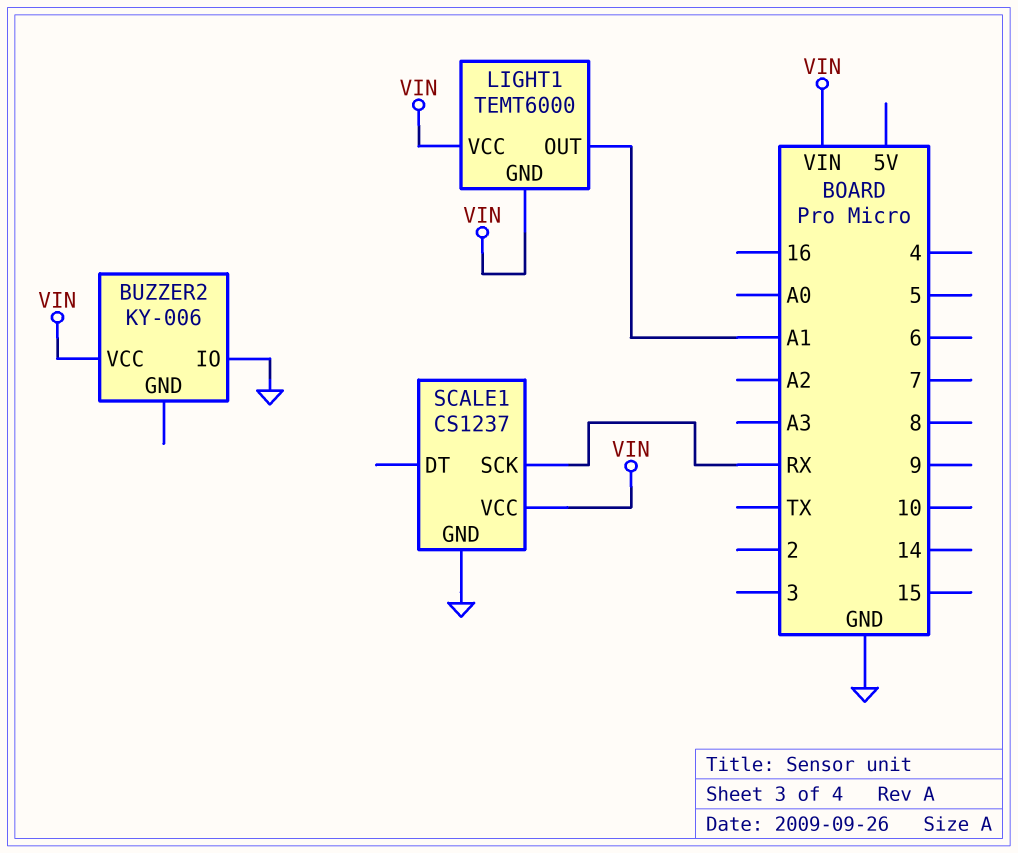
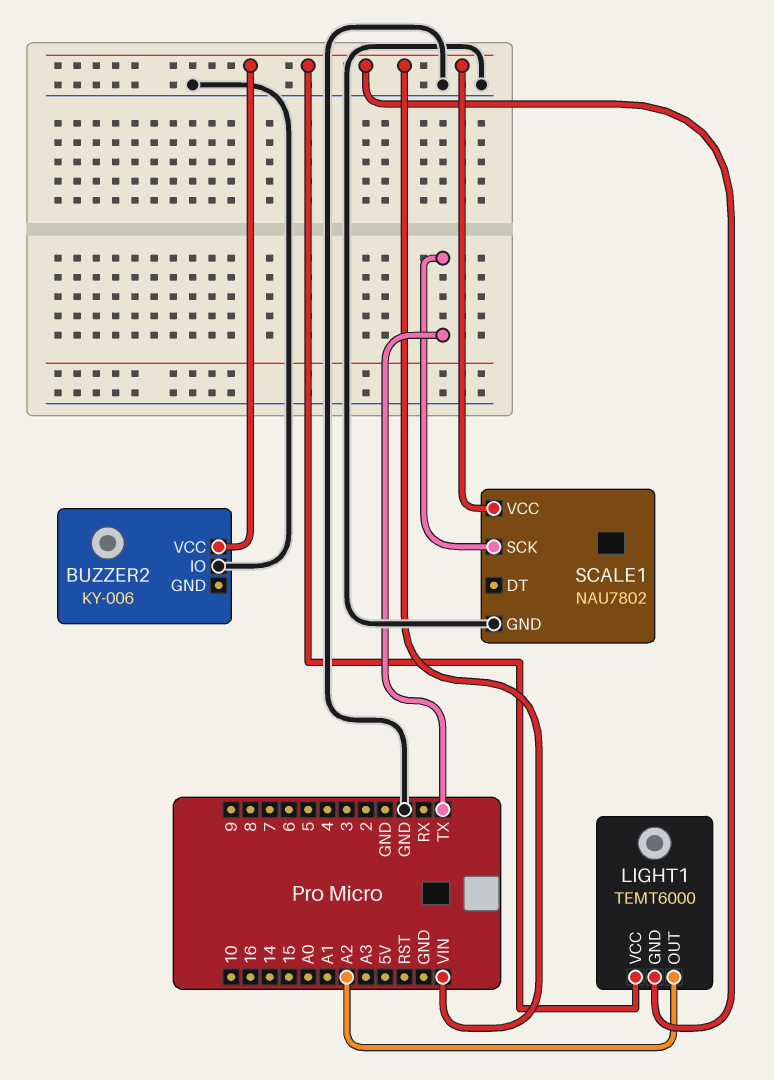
LIGHT1 pin OUT: A1 -> A2
SCALE1: CS1237 -> NAU7802
SCALE1 pin SCK: RX -> TX

